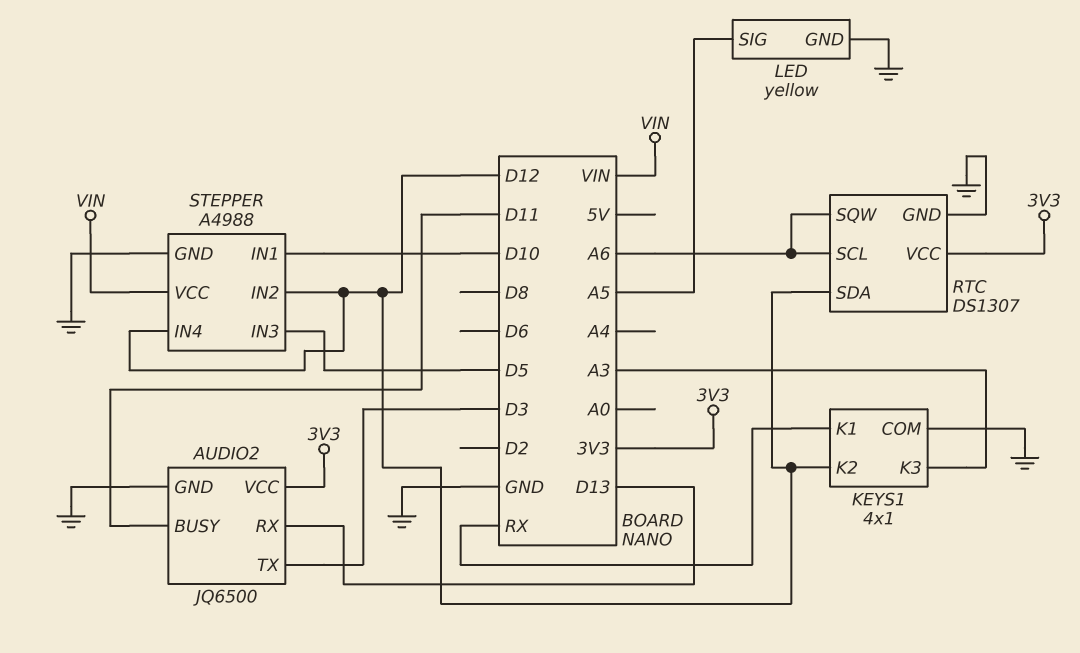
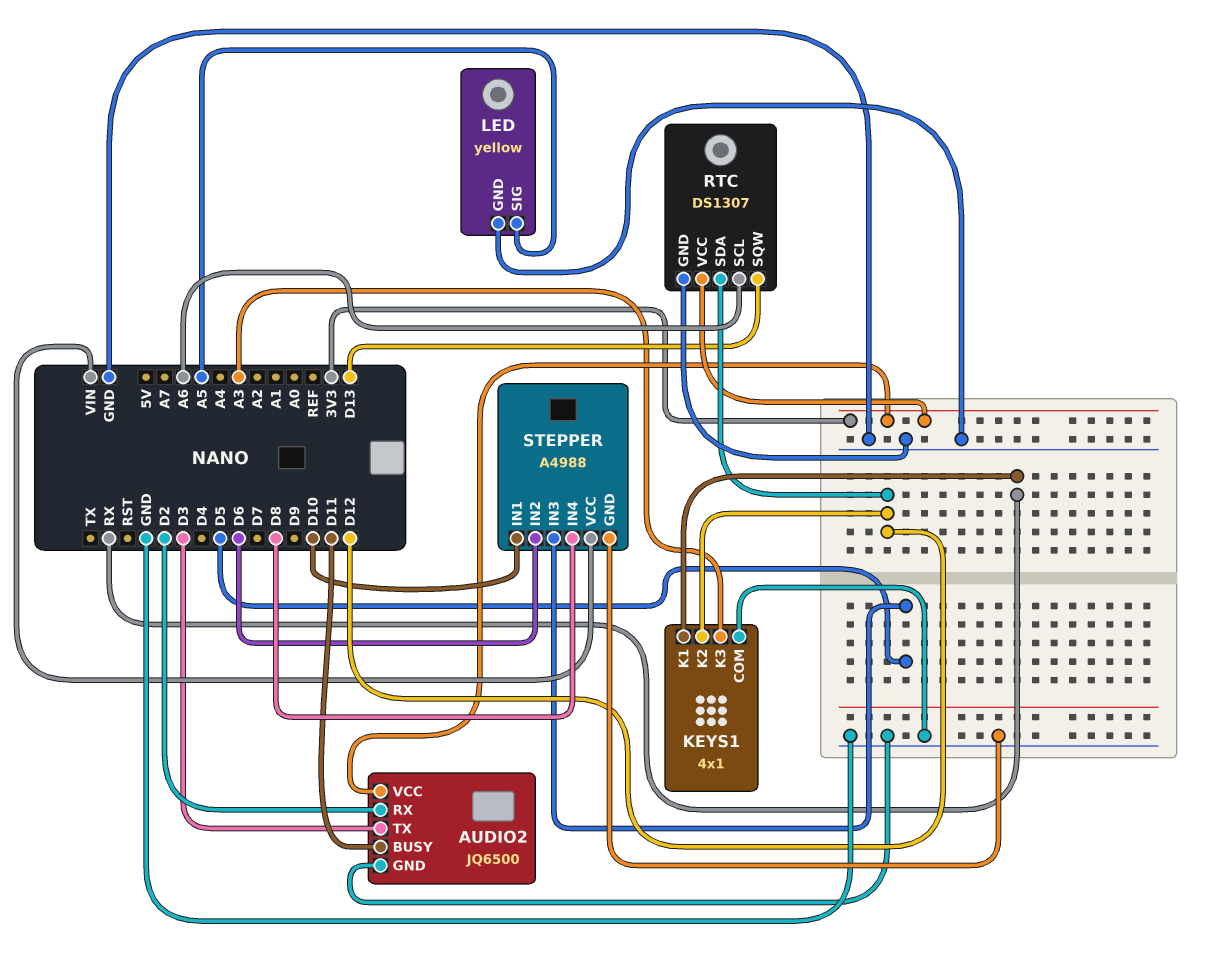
AUDIO2 pin RX: D13 -> D2
RTC pin SQW: A6 -> D13
STEPPER pin IN2: D12 -> D6
STEPPER pin IN4: D12 -> D8

